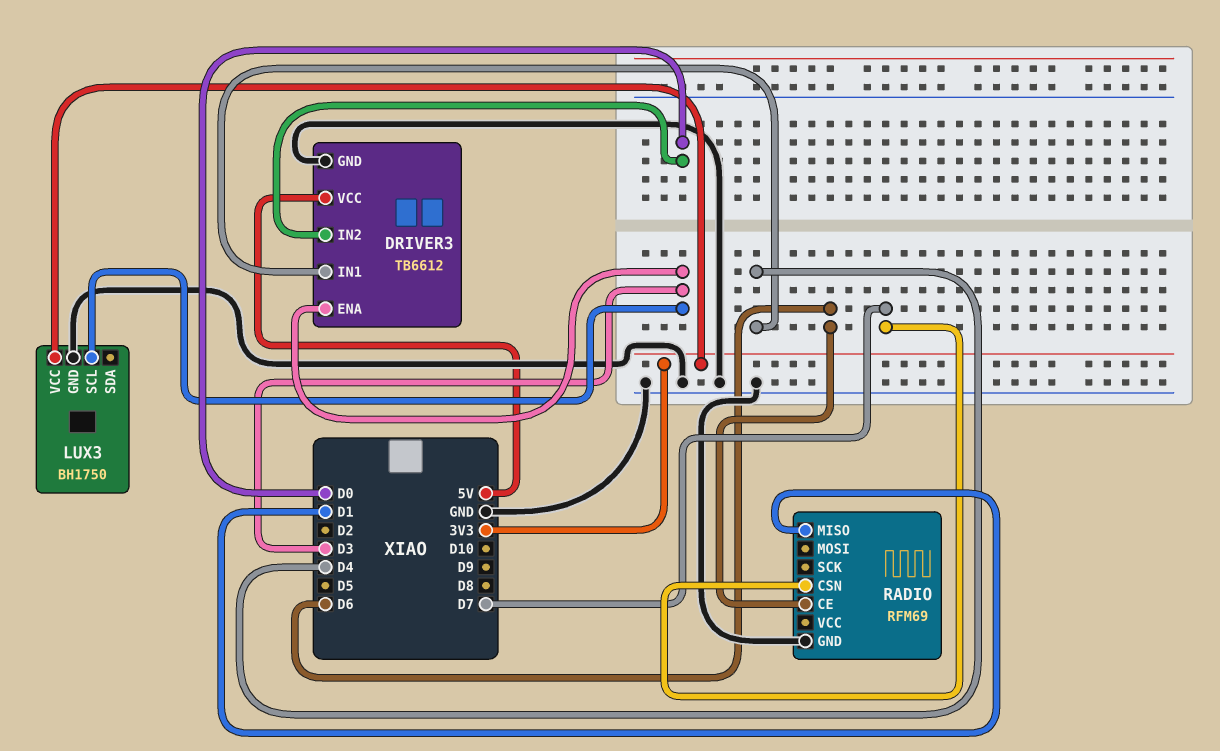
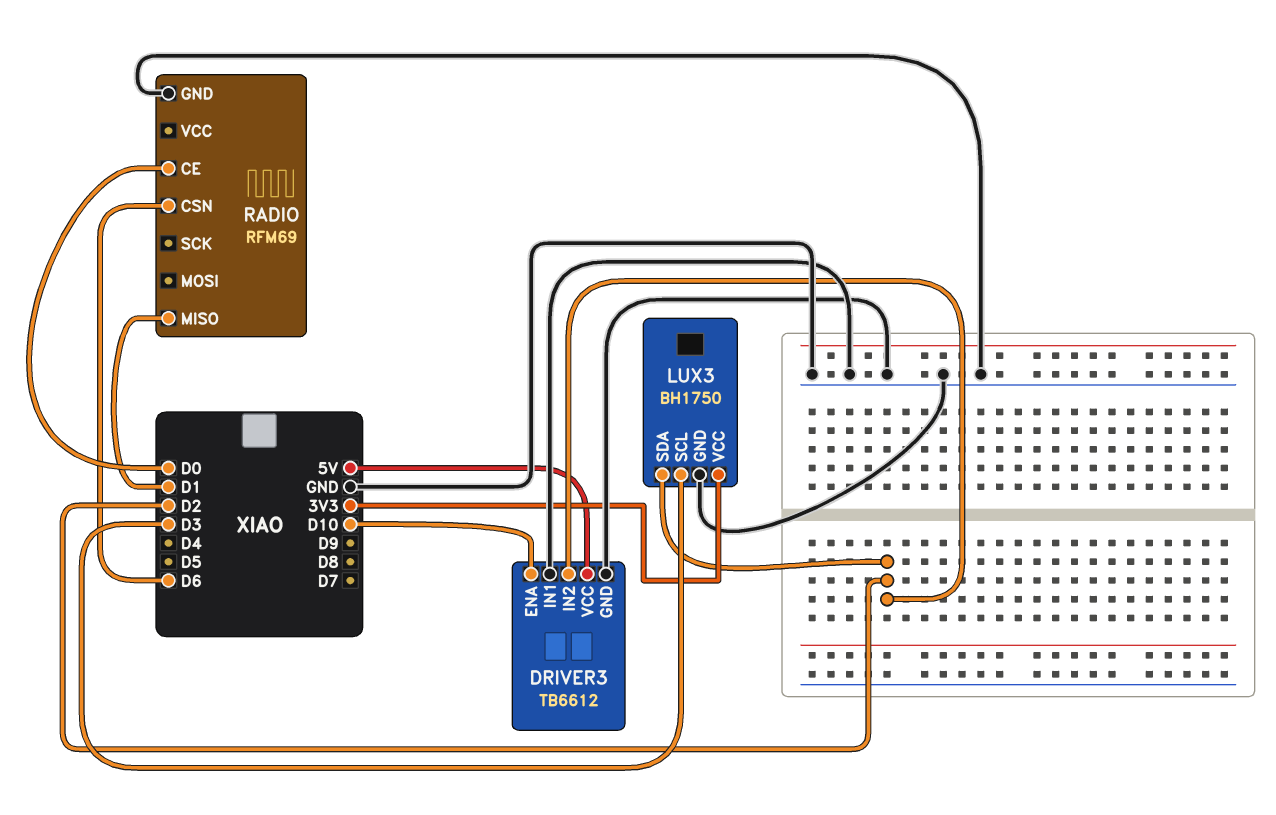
DRIVER3 pin ENA: D3 -> D10
DRIVER3 pin IN1: D4 -> GND
DRIVER3 pin IN2: D0 -> D2
LUX3 pin SDA: none -> D2
RADIO pin CE: D6 -> D0
RADIO pin CSN: D7 -> D6

